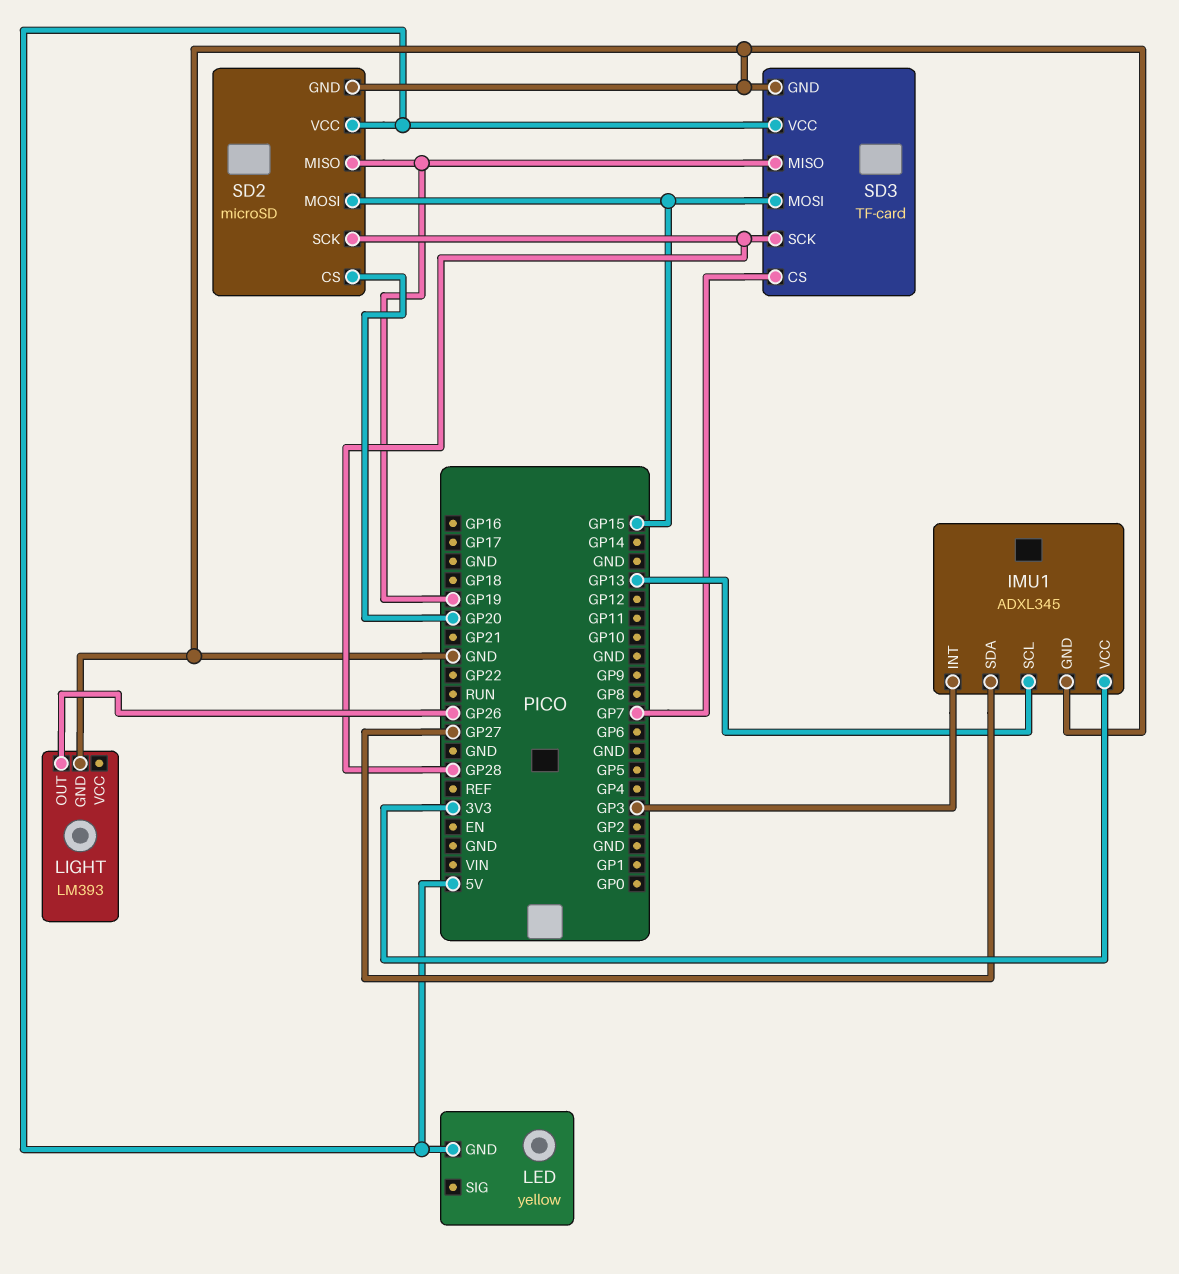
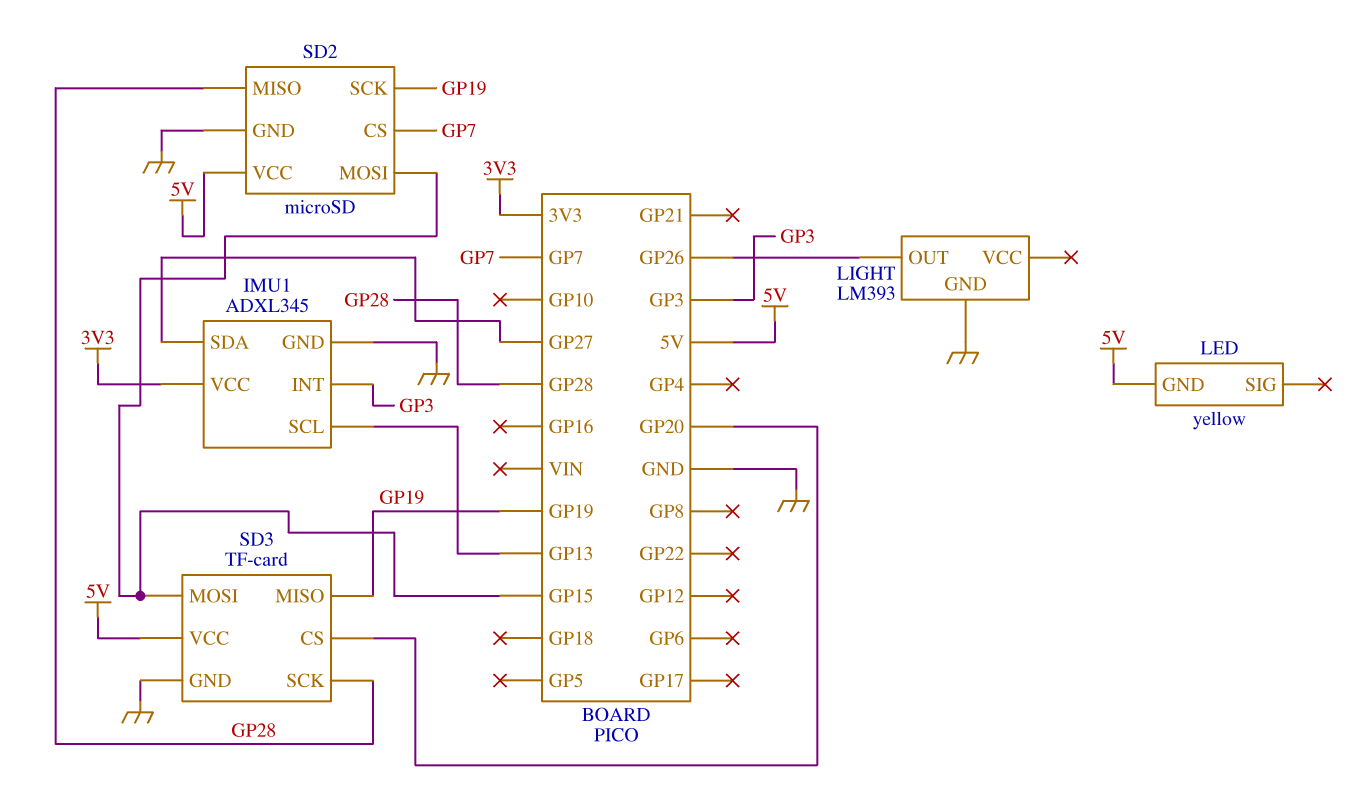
SD2 pin CS: GP20 -> GP7
SD2 pin MISO: GP19 -> GP28
SD2 pin SCK: GP28 -> GP19
SD3 pin CS: GP7 -> GP20

